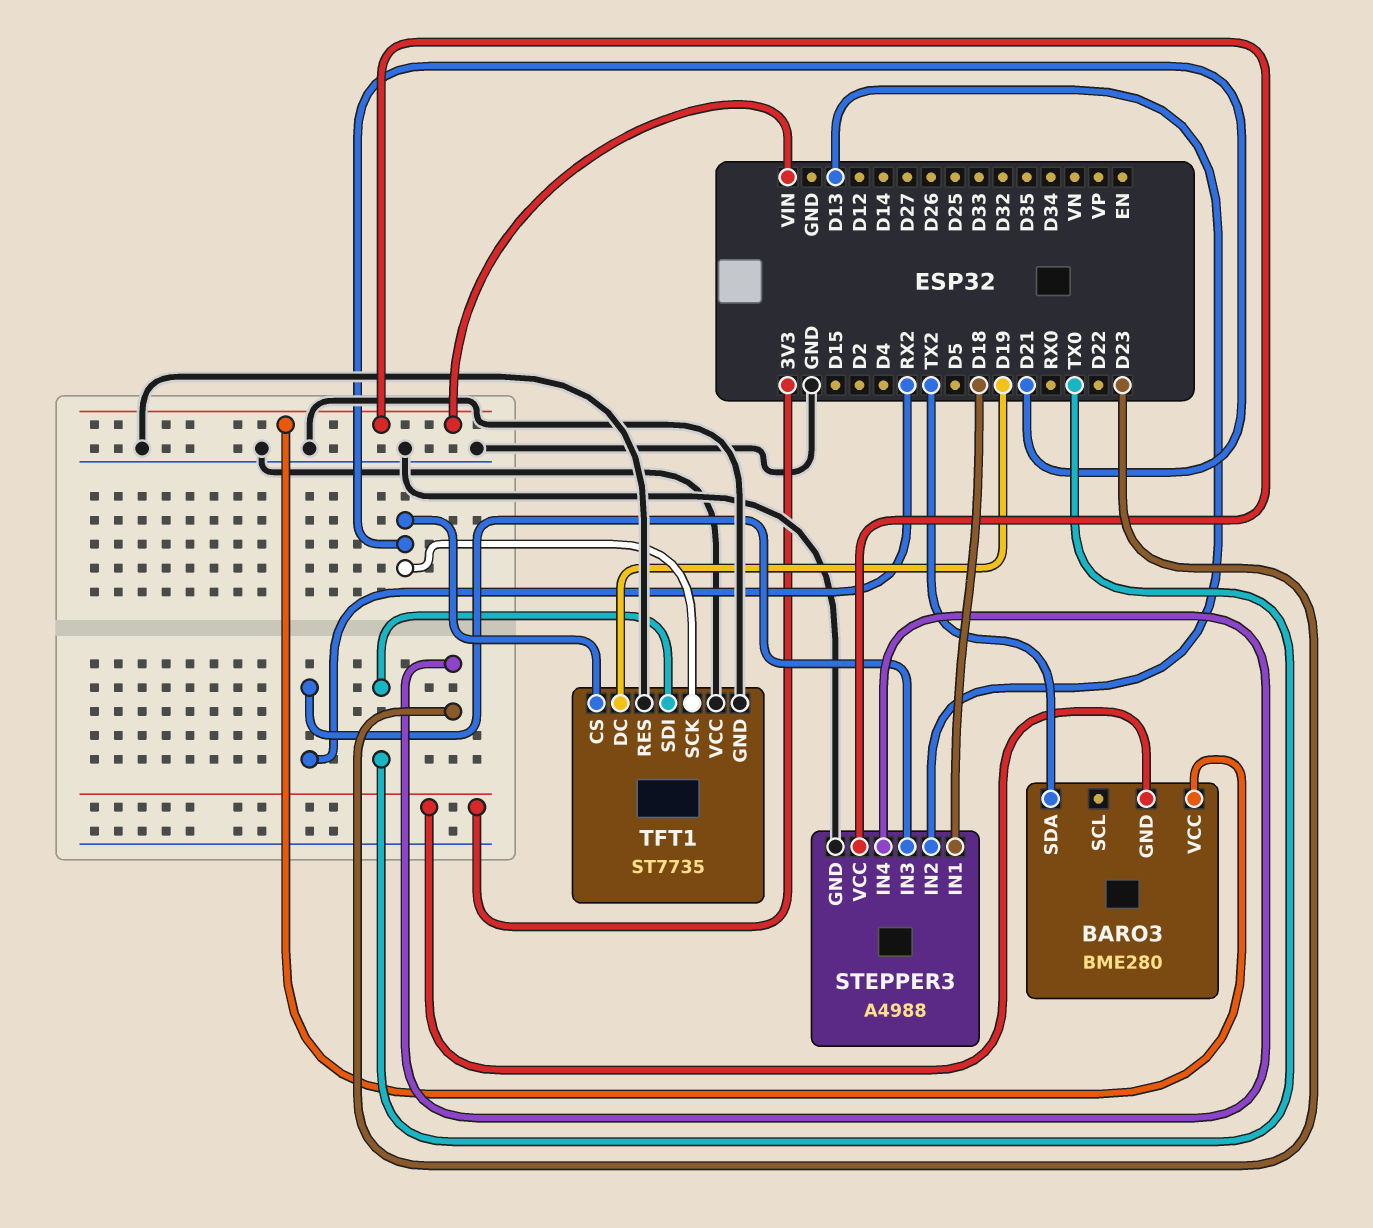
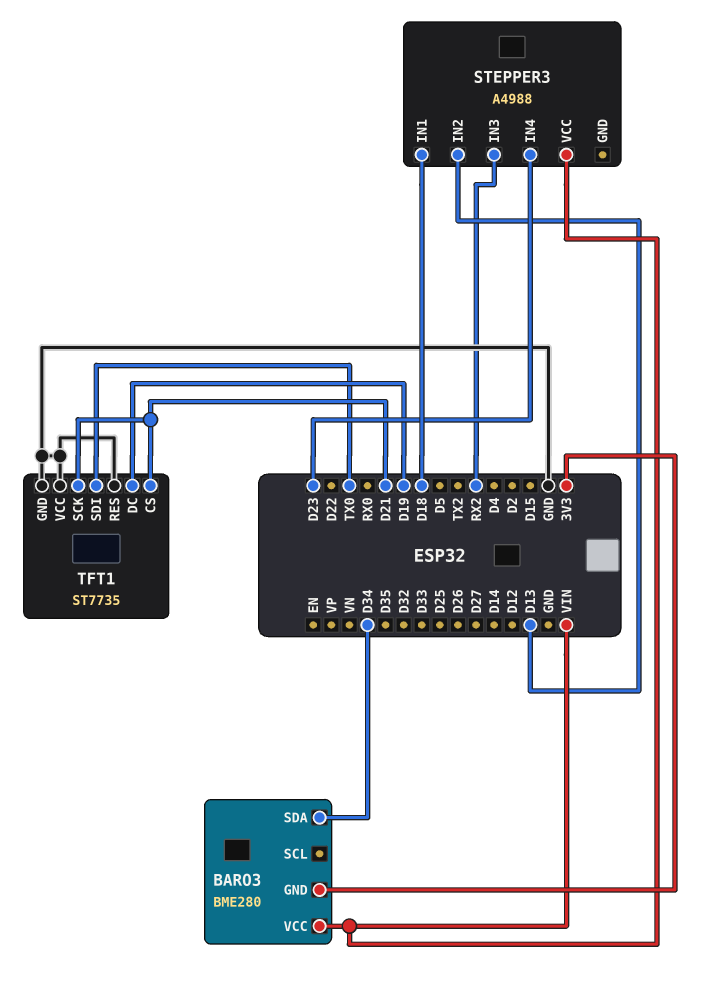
BARO3 pin SDA: TX2 -> D34
STEPPER3 pin GND: GND -> none

